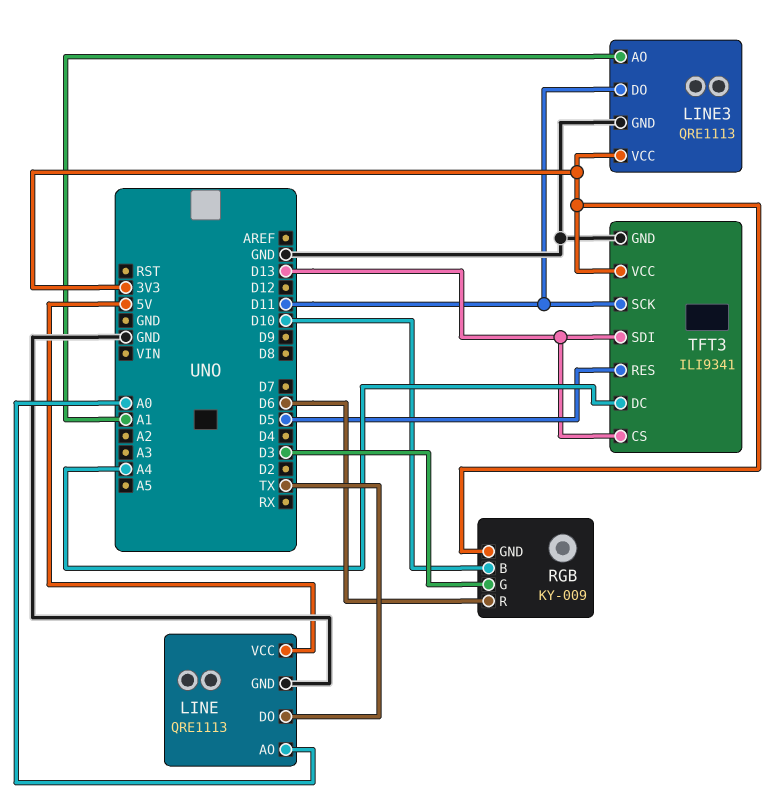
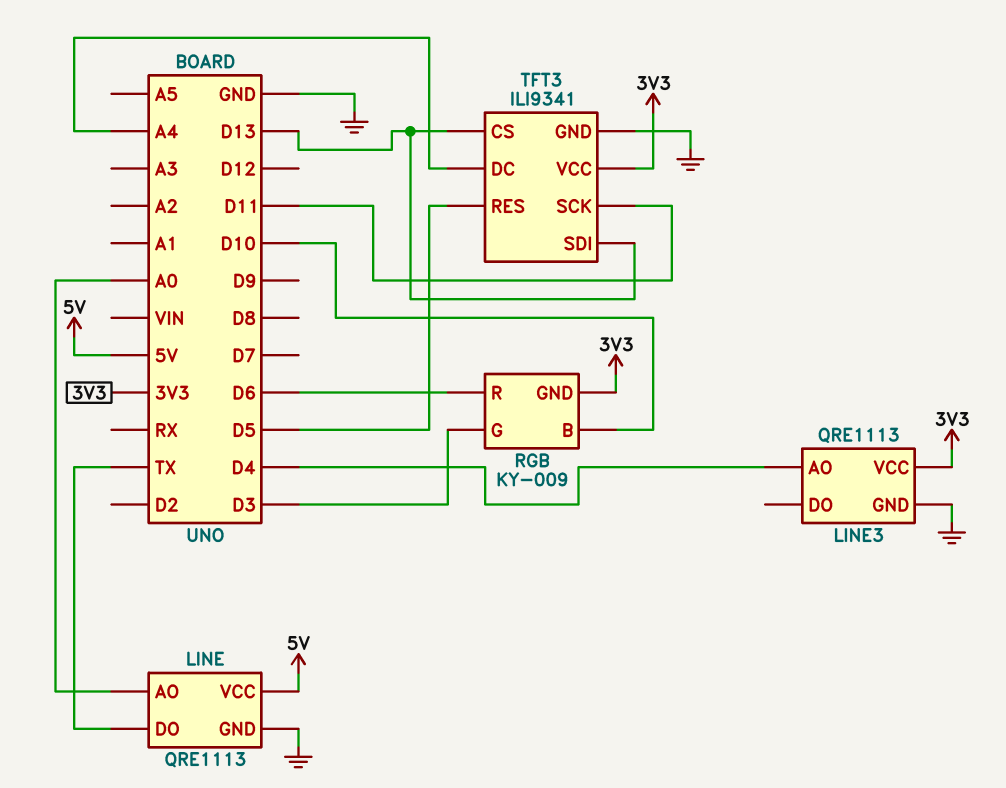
LINE3 pin AO: A1 -> D4
LINE3 pin DO: D11 -> none

